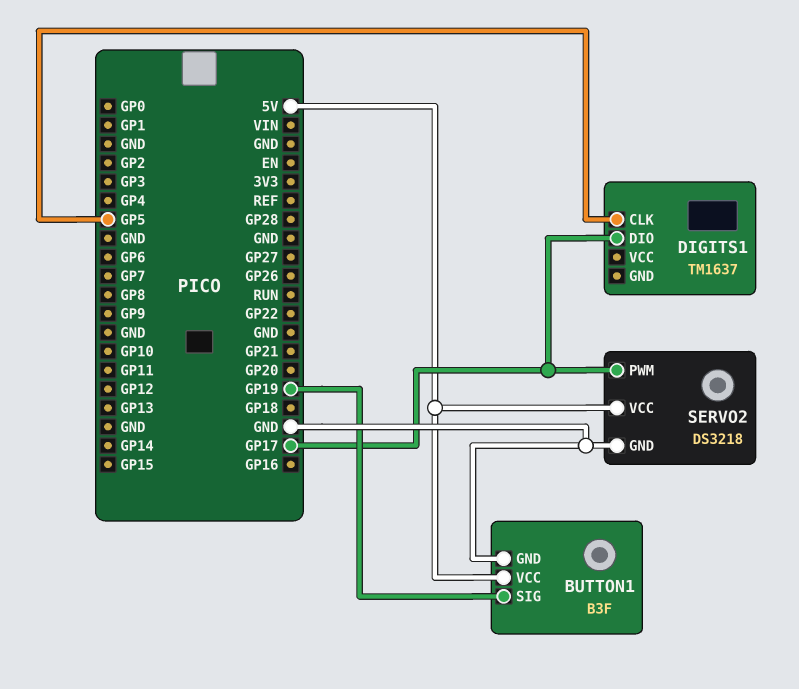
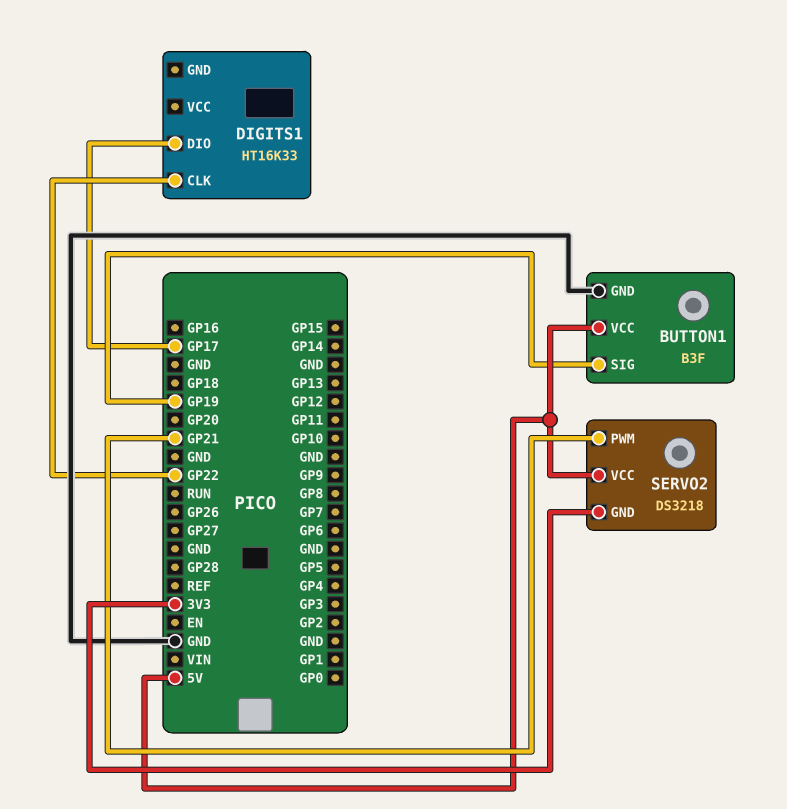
DIGITS1: TM1637 -> HT16K33
DIGITS1 pin CLK: GP5 -> GP22
SERVO2 pin GND: GND -> 3V3
SERVO2 pin PWM: GP17 -> GP21

